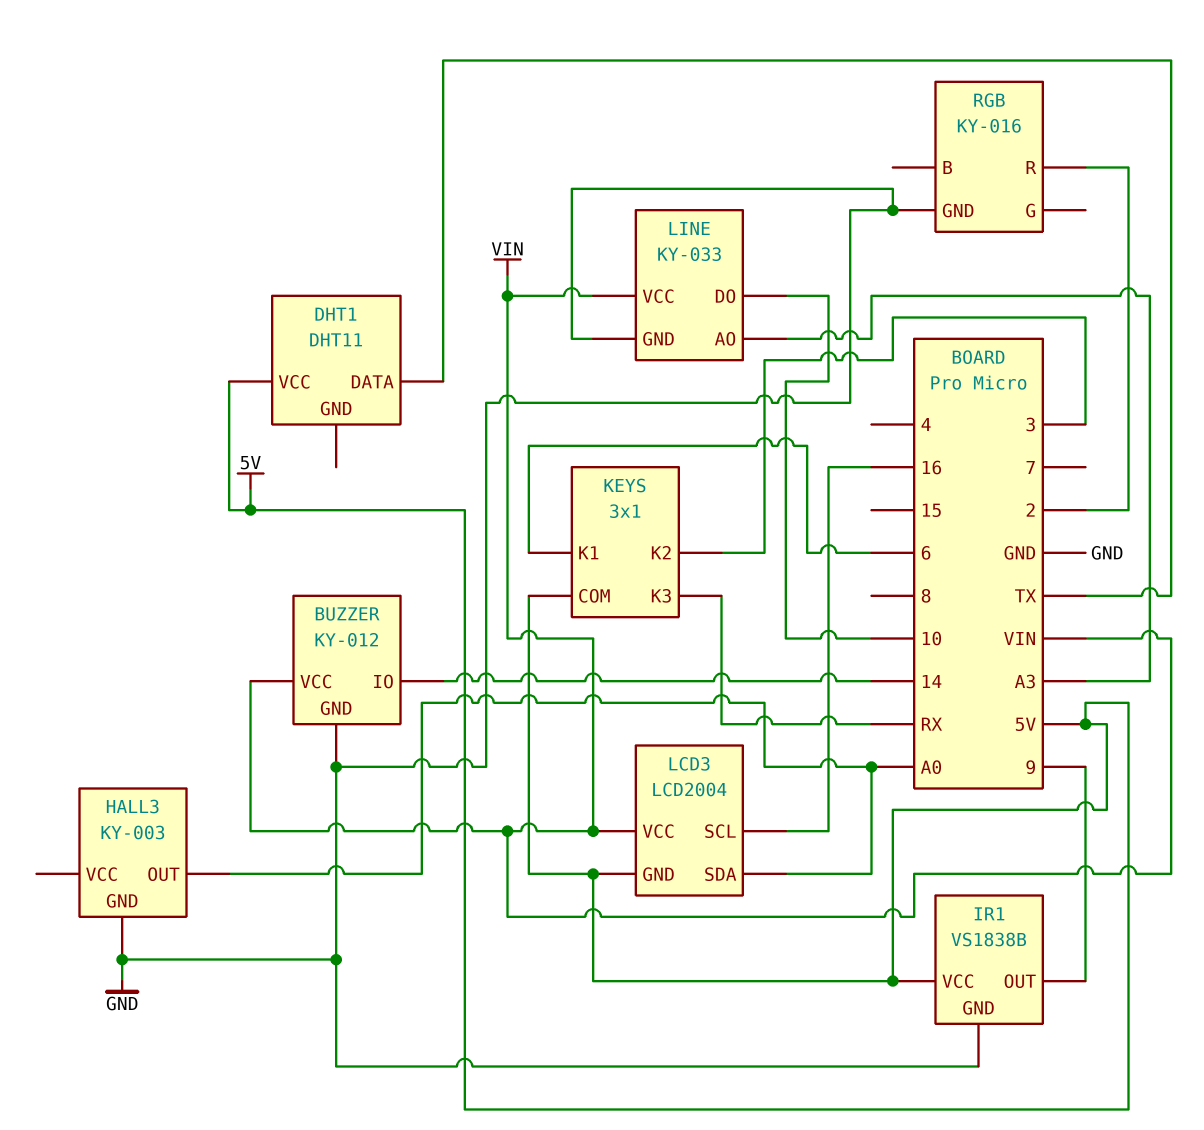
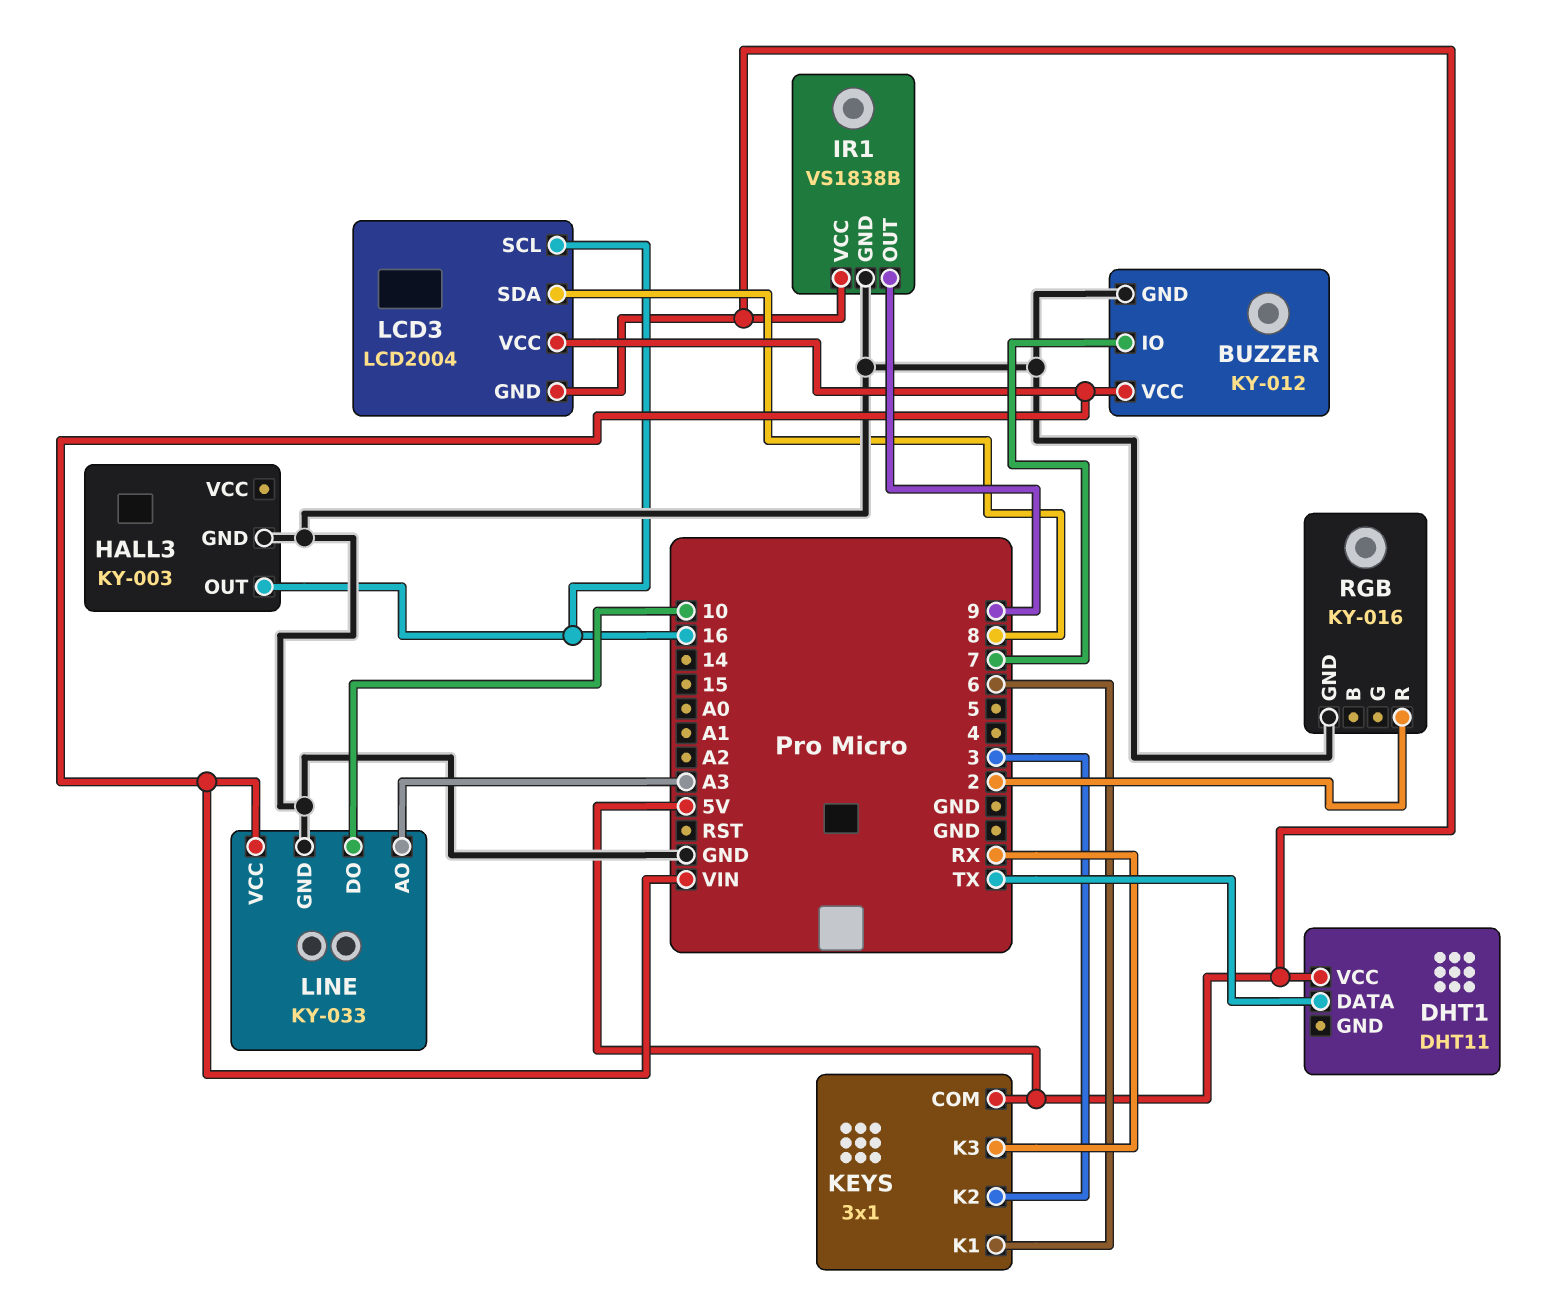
BUZZER pin IO: 14 -> 7
HALL3 pin OUT: A0 -> 16
LCD3 pin SDA: A0 -> 8

